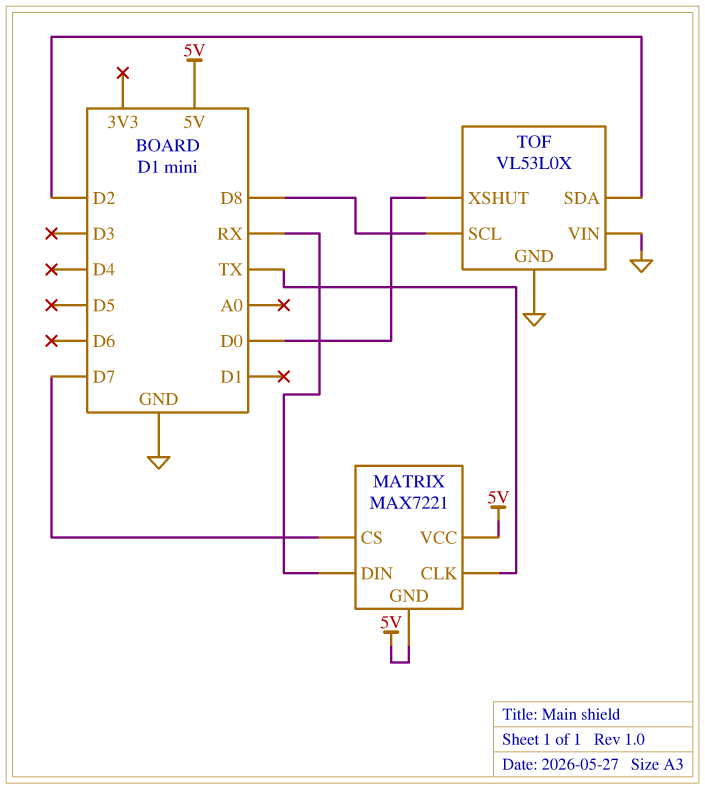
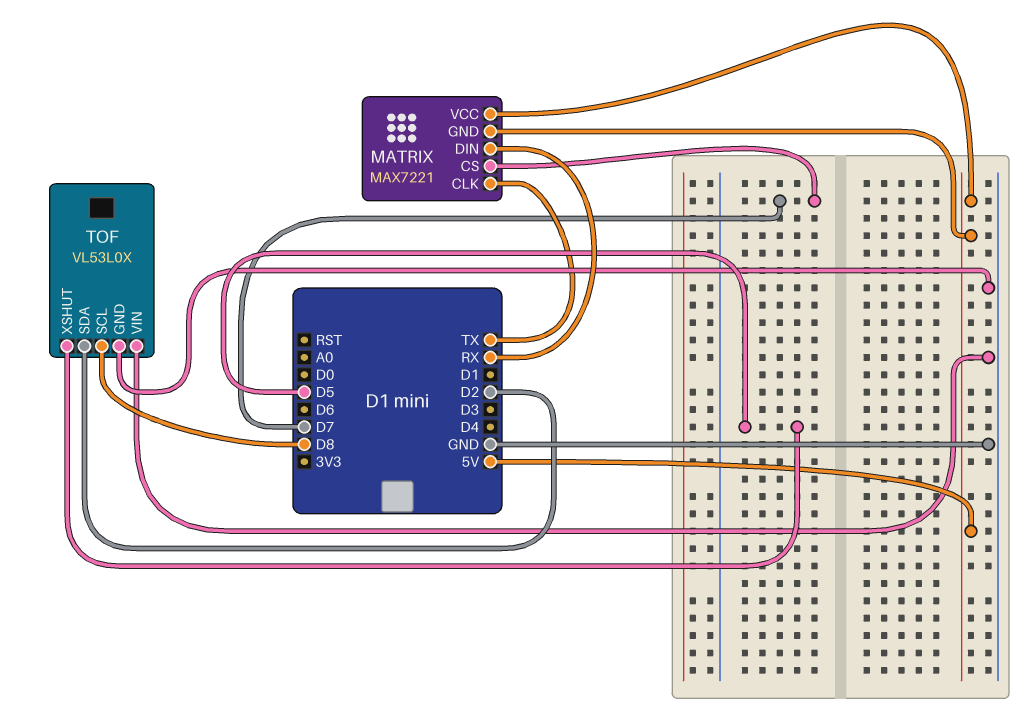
TOF pin XSHUT: D0 -> D5

